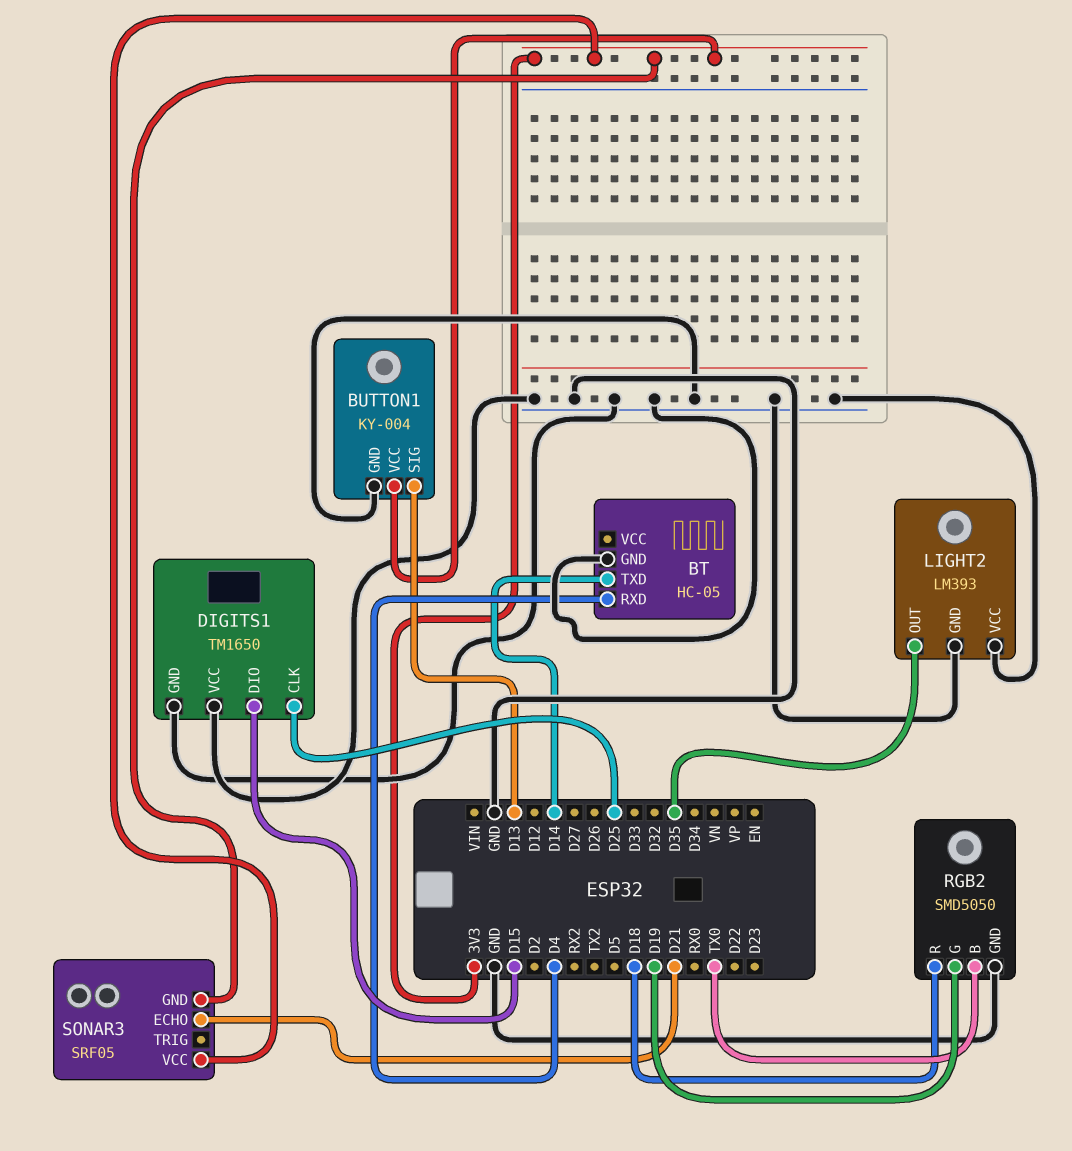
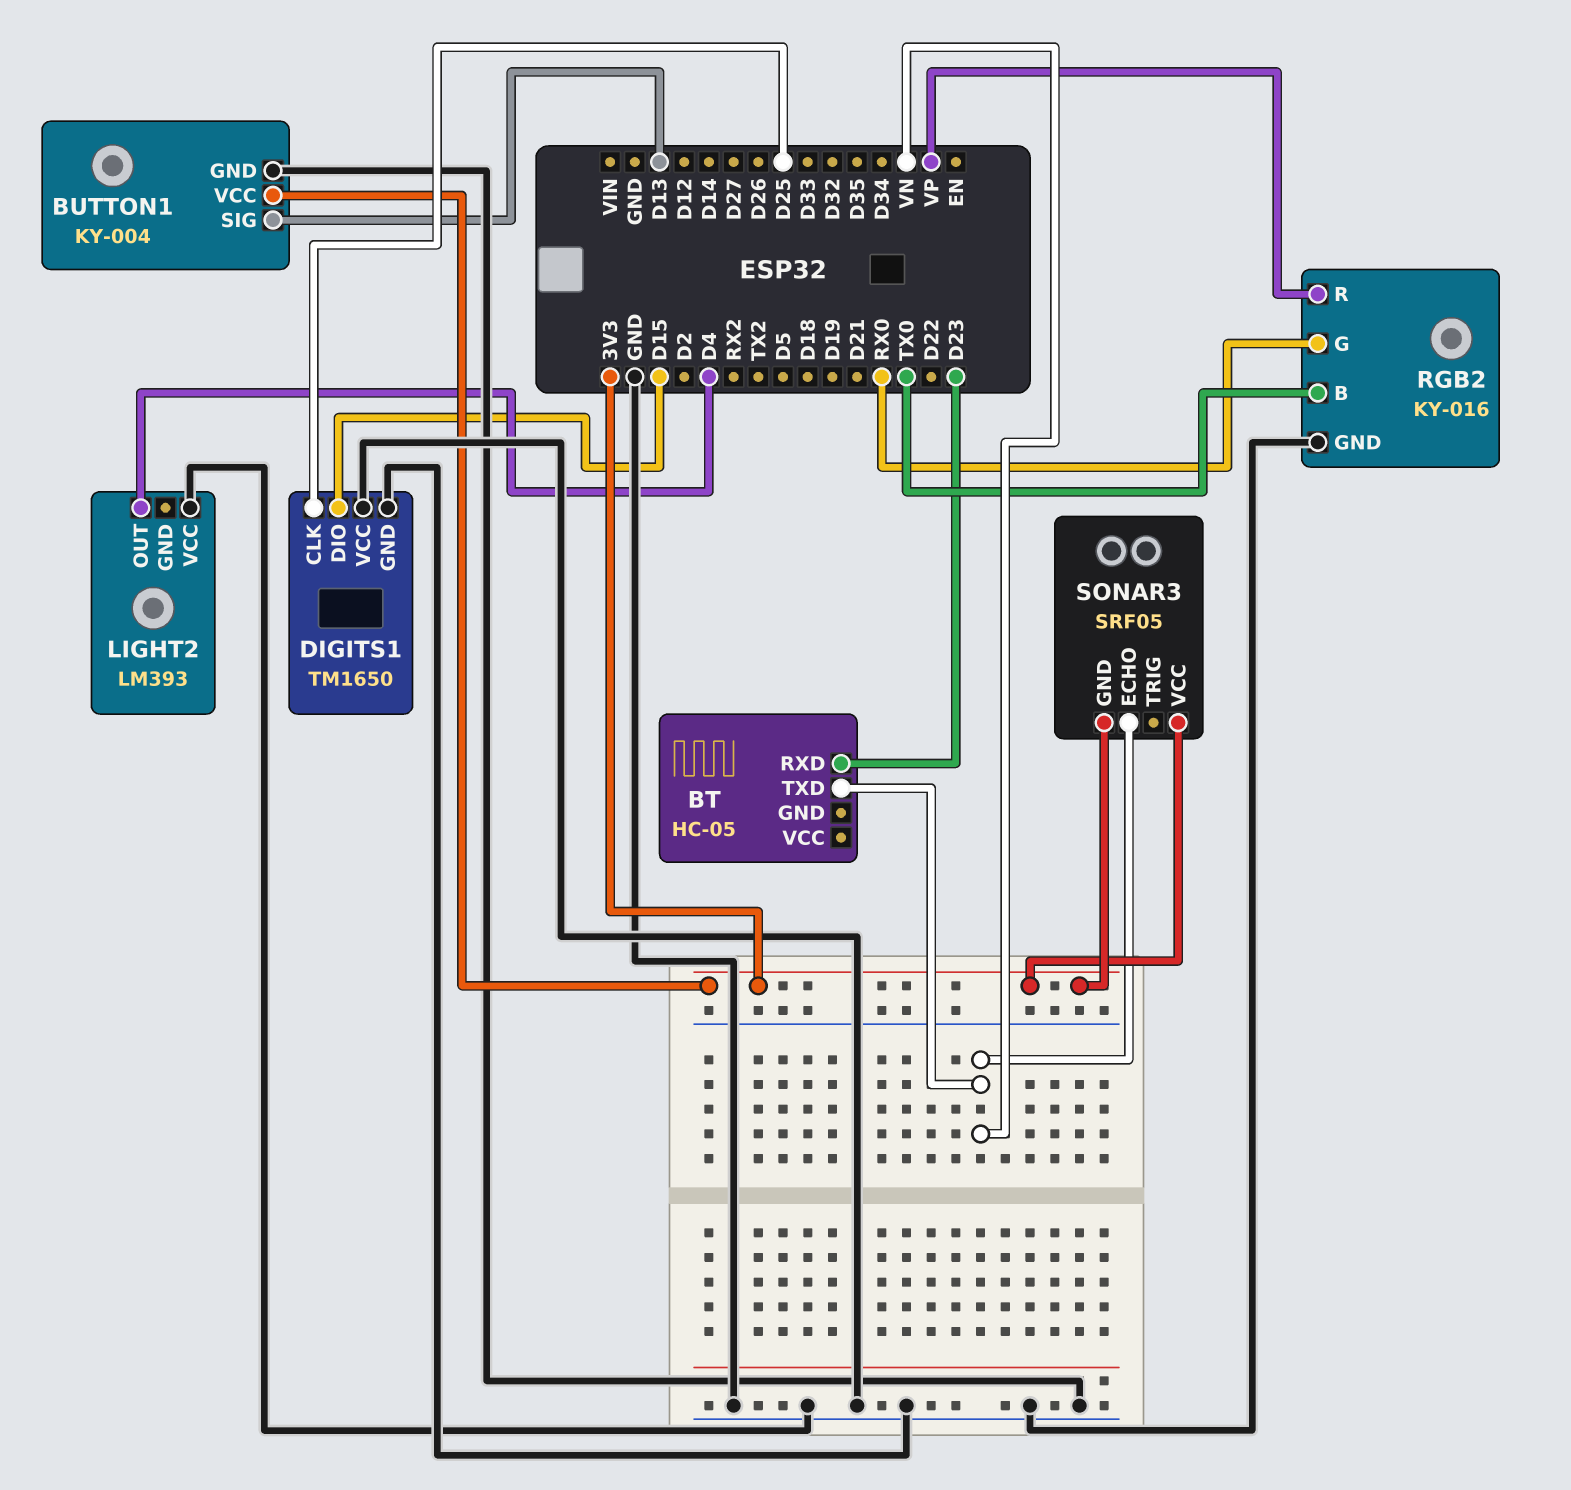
BT pin GND: GND -> none
BT pin RXD: D4 -> D23
BT pin TXD: D14 -> VN
LIGHT2 pin GND: GND -> none
LIGHT2 pin OUT: D35 -> D4
RGB2: SMD5050 -> KY-016
RGB2 pin G: D19 -> RX0
RGB2 pin R: D18 -> VP
SONAR3 pin ECHO: D21 -> VN

